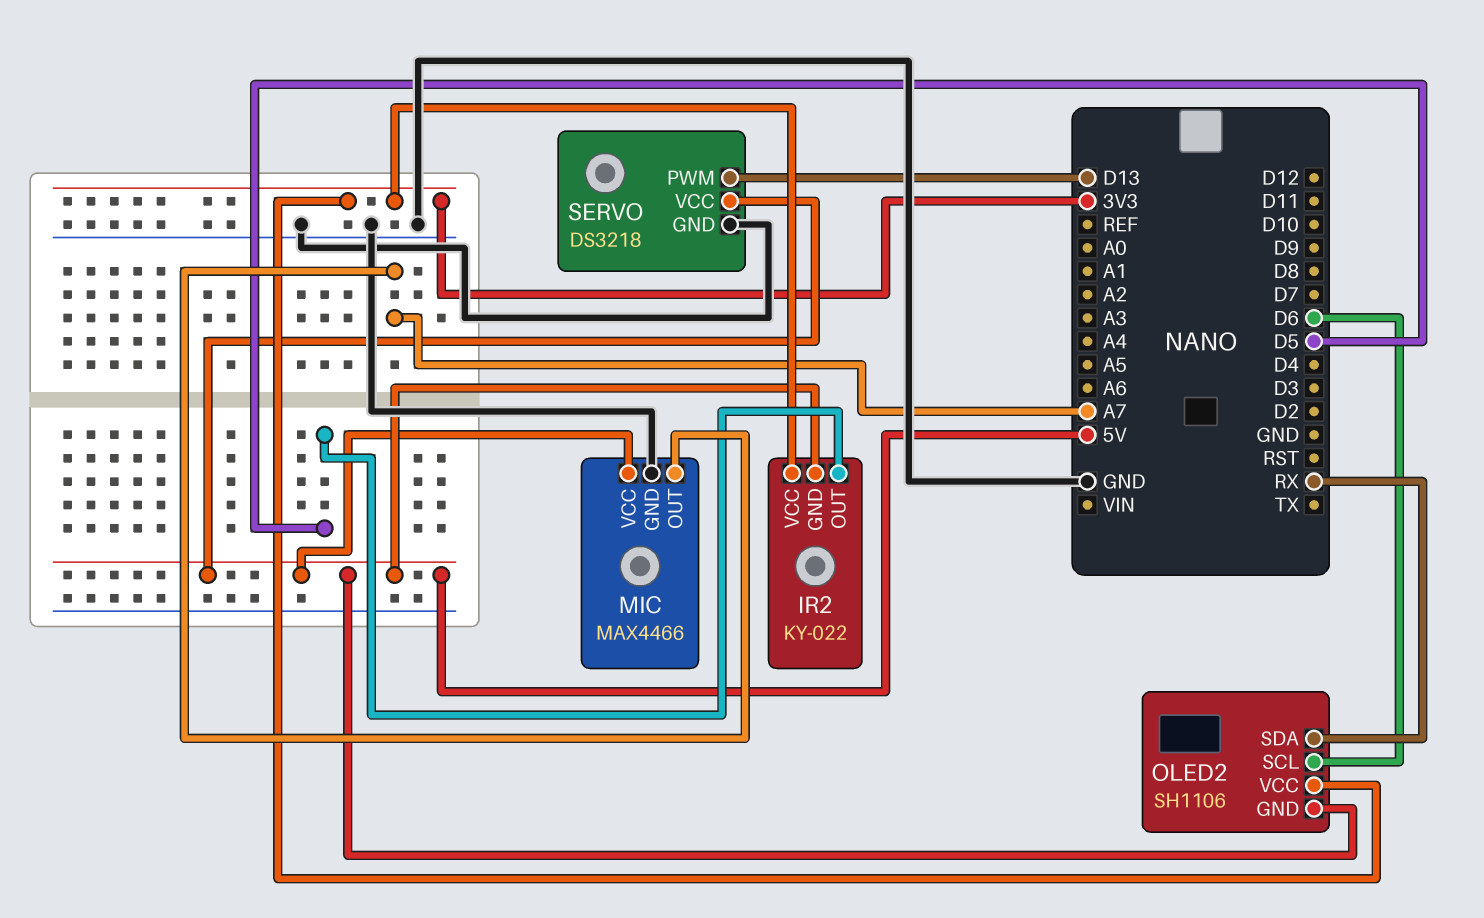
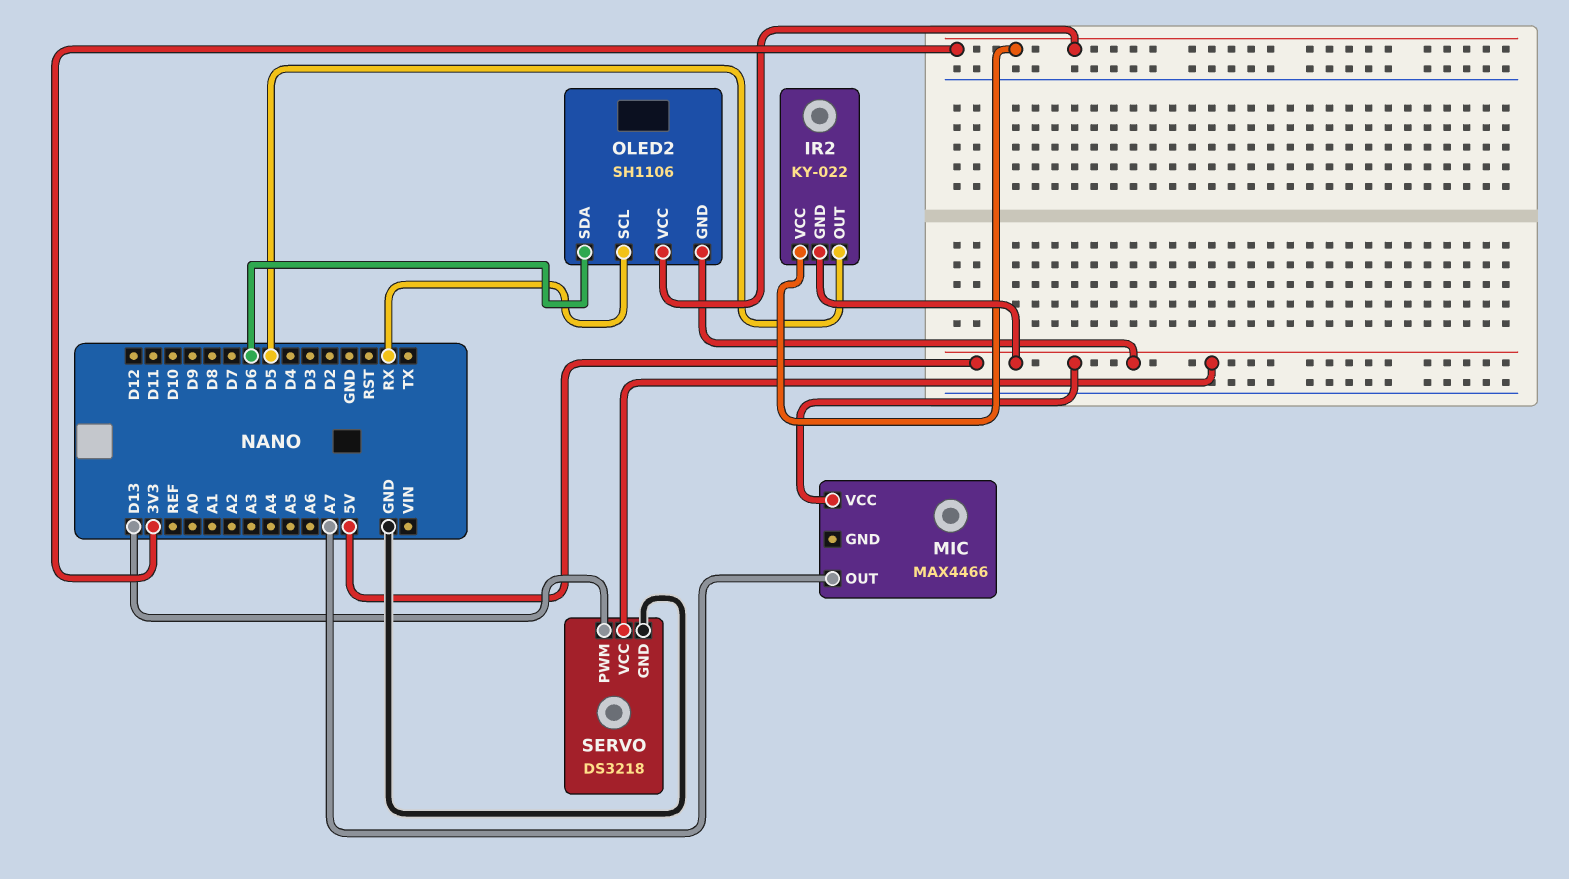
MIC pin GND: GND -> none
OLED2 pin SCL: D6 -> RX
OLED2 pin SDA: RX -> D6

